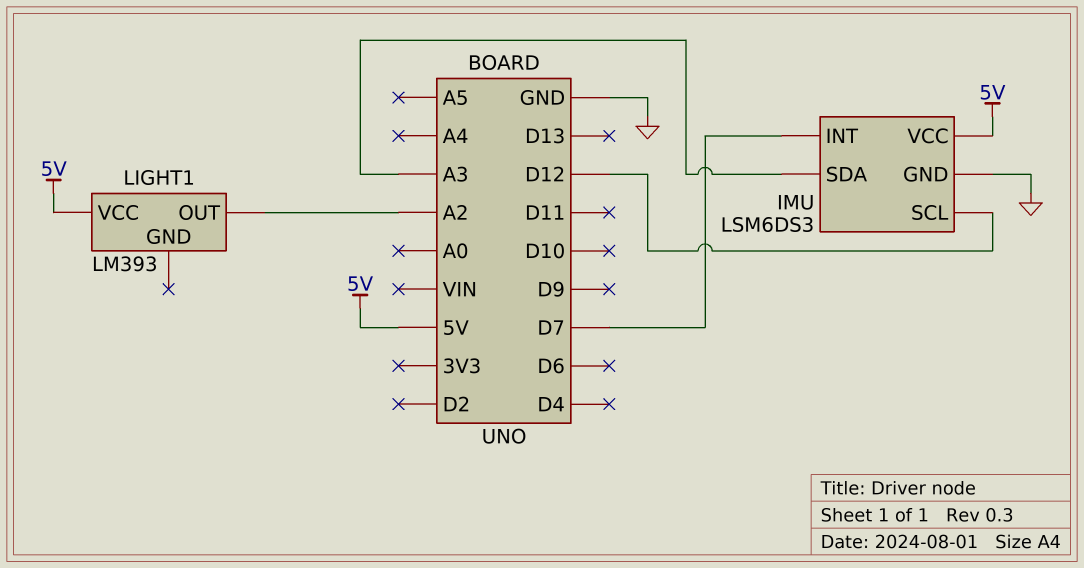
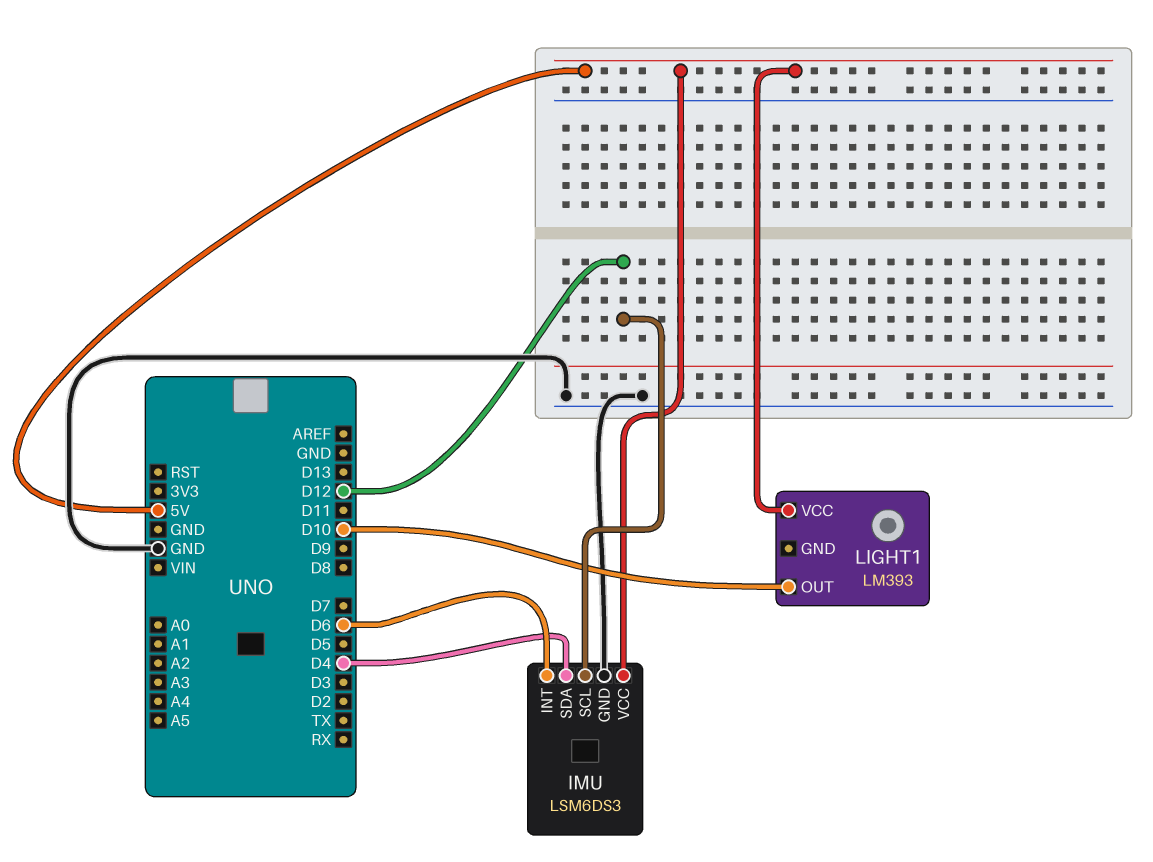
IMU pin INT: D7 -> D6
IMU pin SDA: A3 -> D4
LIGHT1 pin OUT: A2 -> D10

